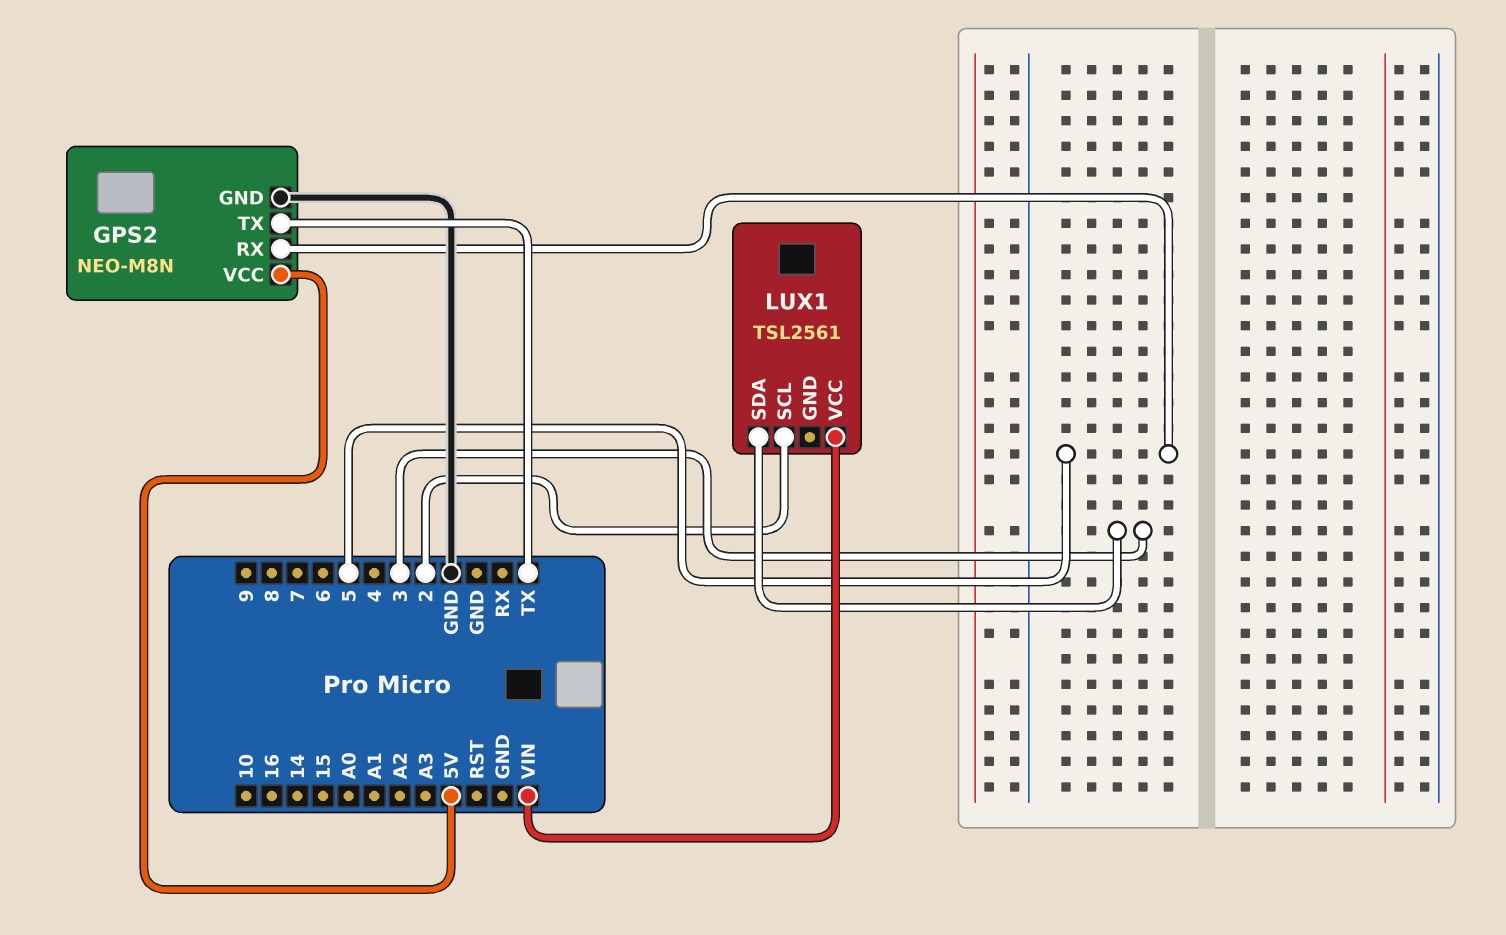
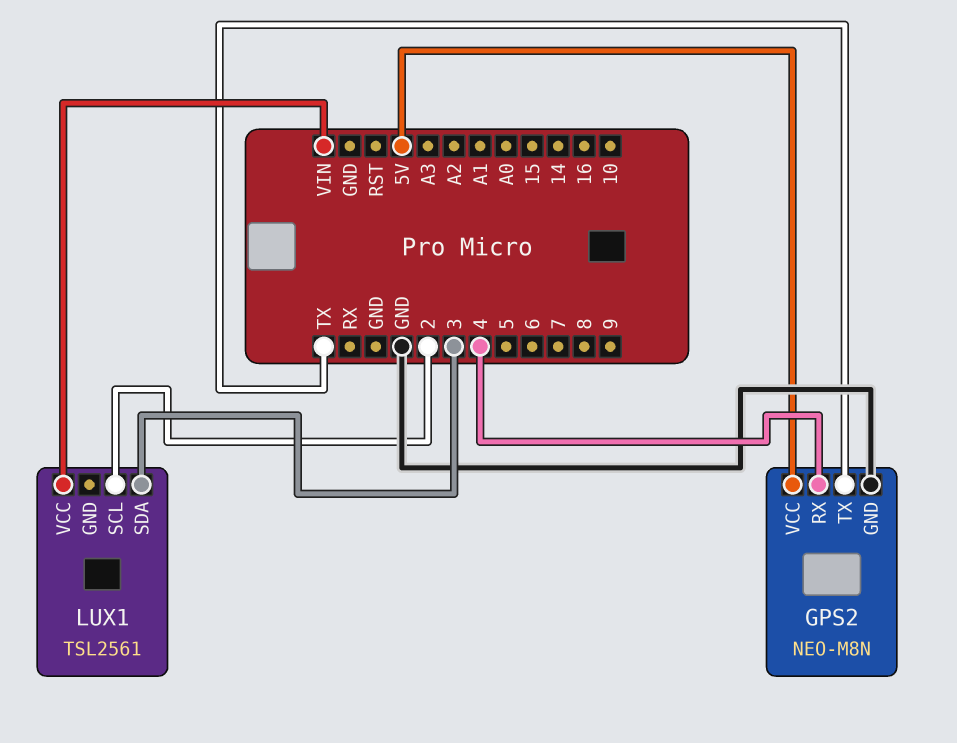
GPS2 pin RX: 5 -> 4

